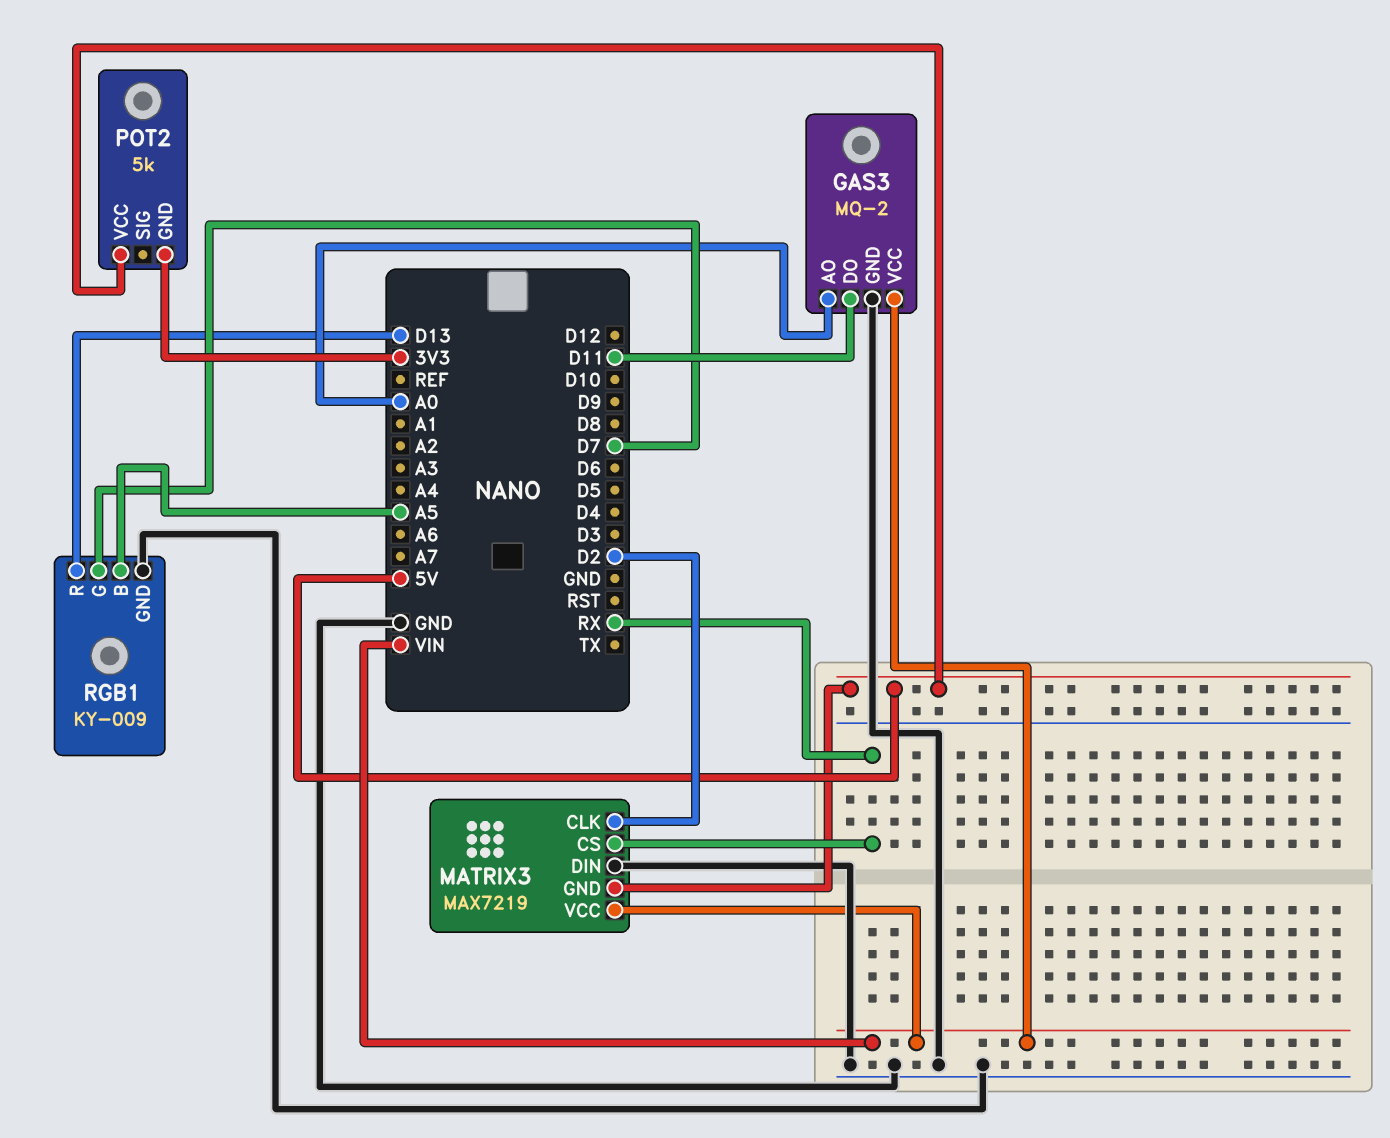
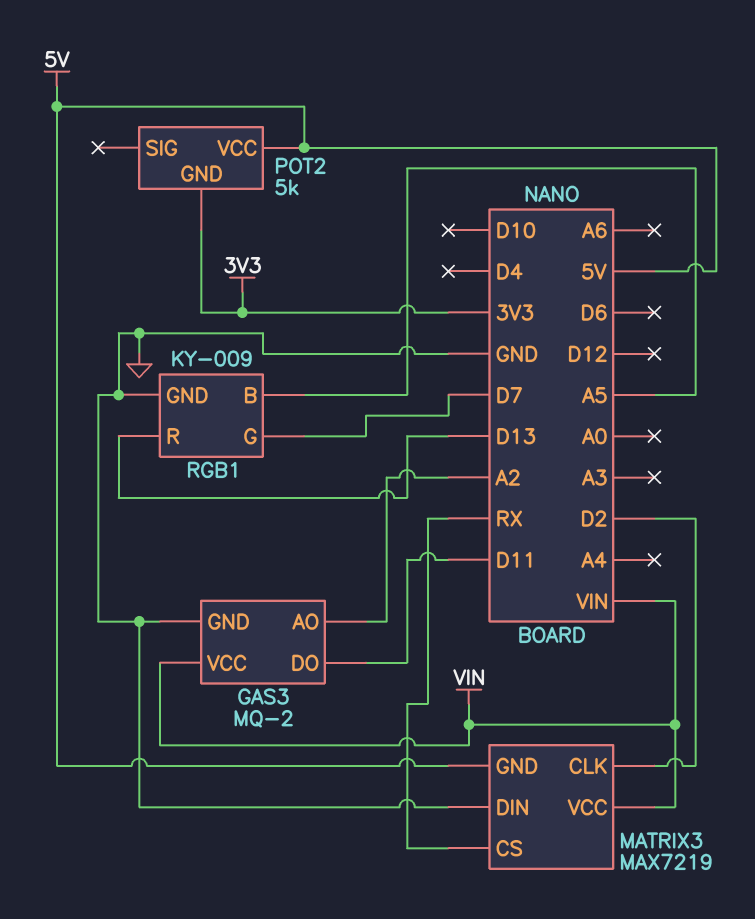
GAS3 pin AO: A0 -> A2

